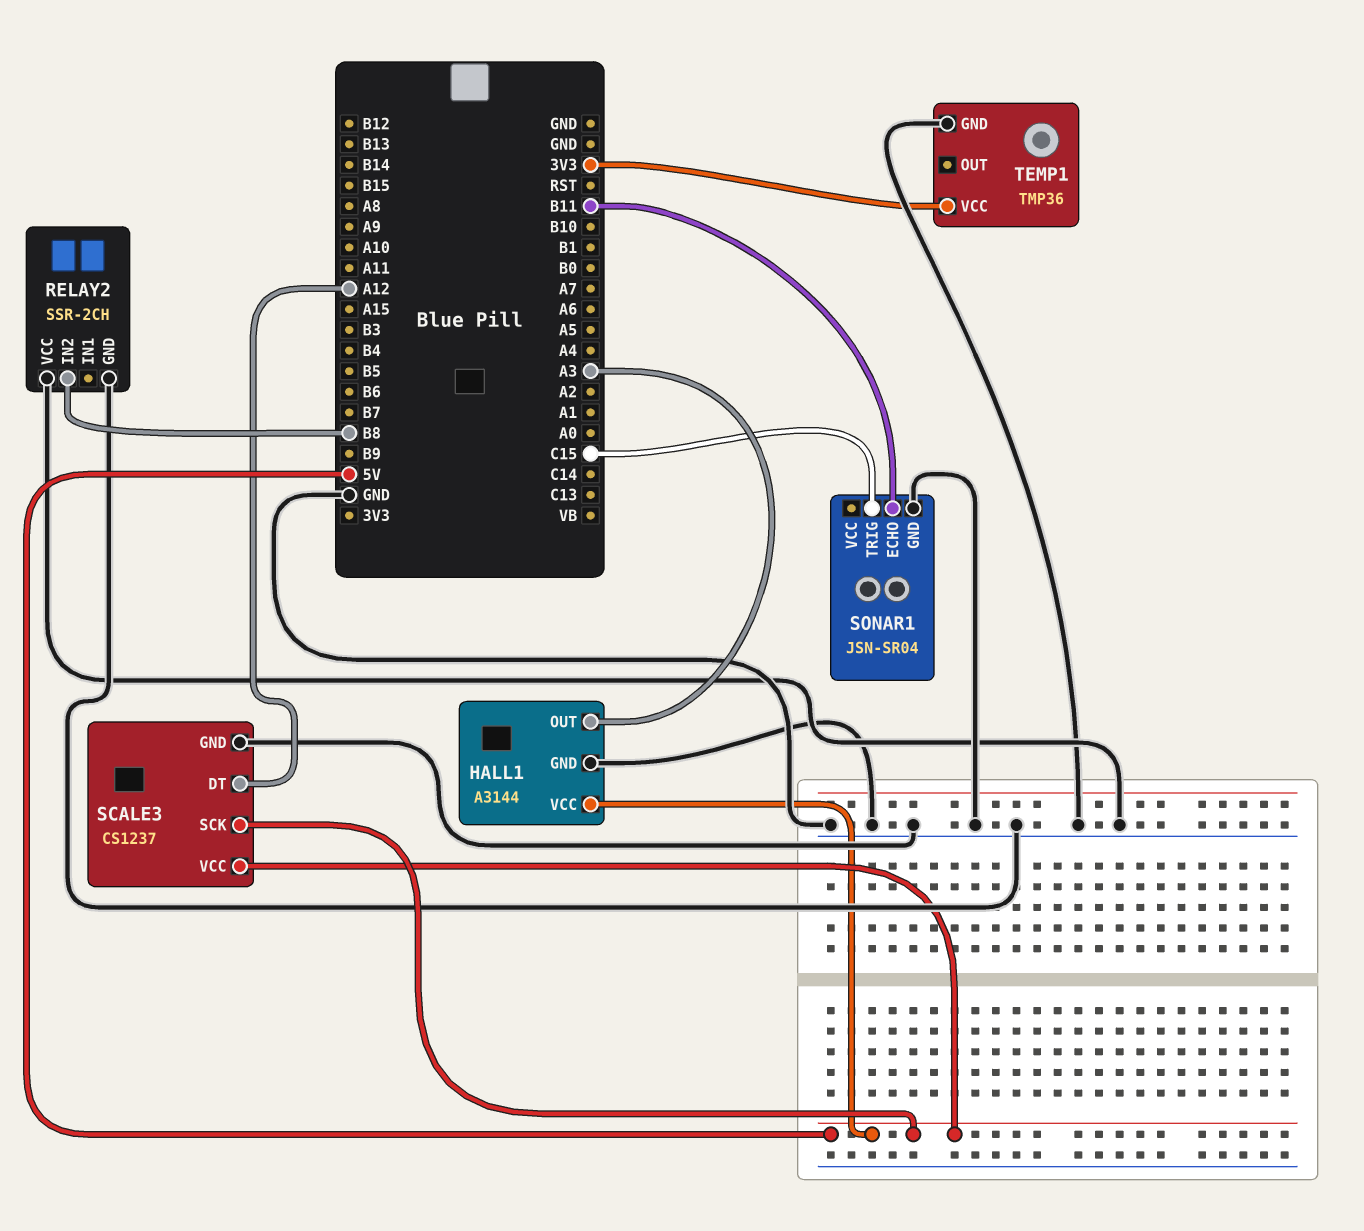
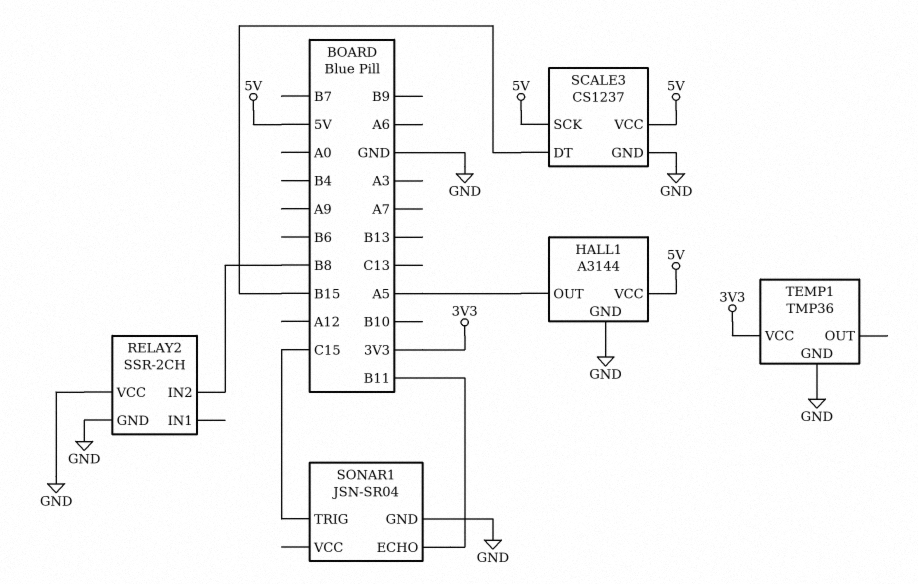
HALL1 pin OUT: A3 -> A5
SCALE3 pin DT: A12 -> B15

